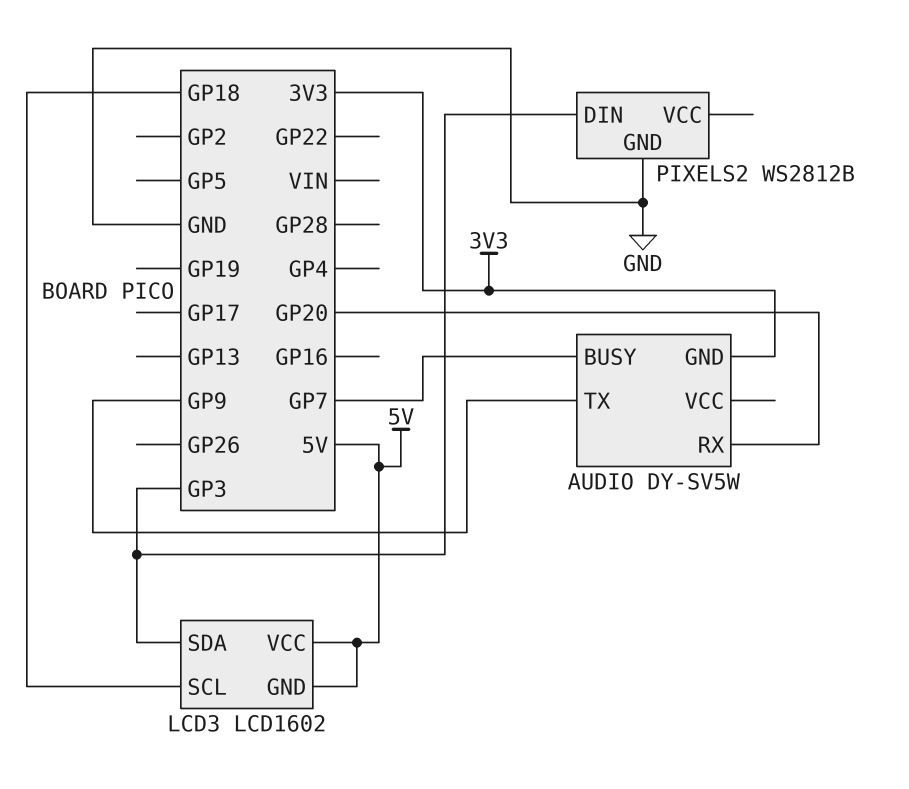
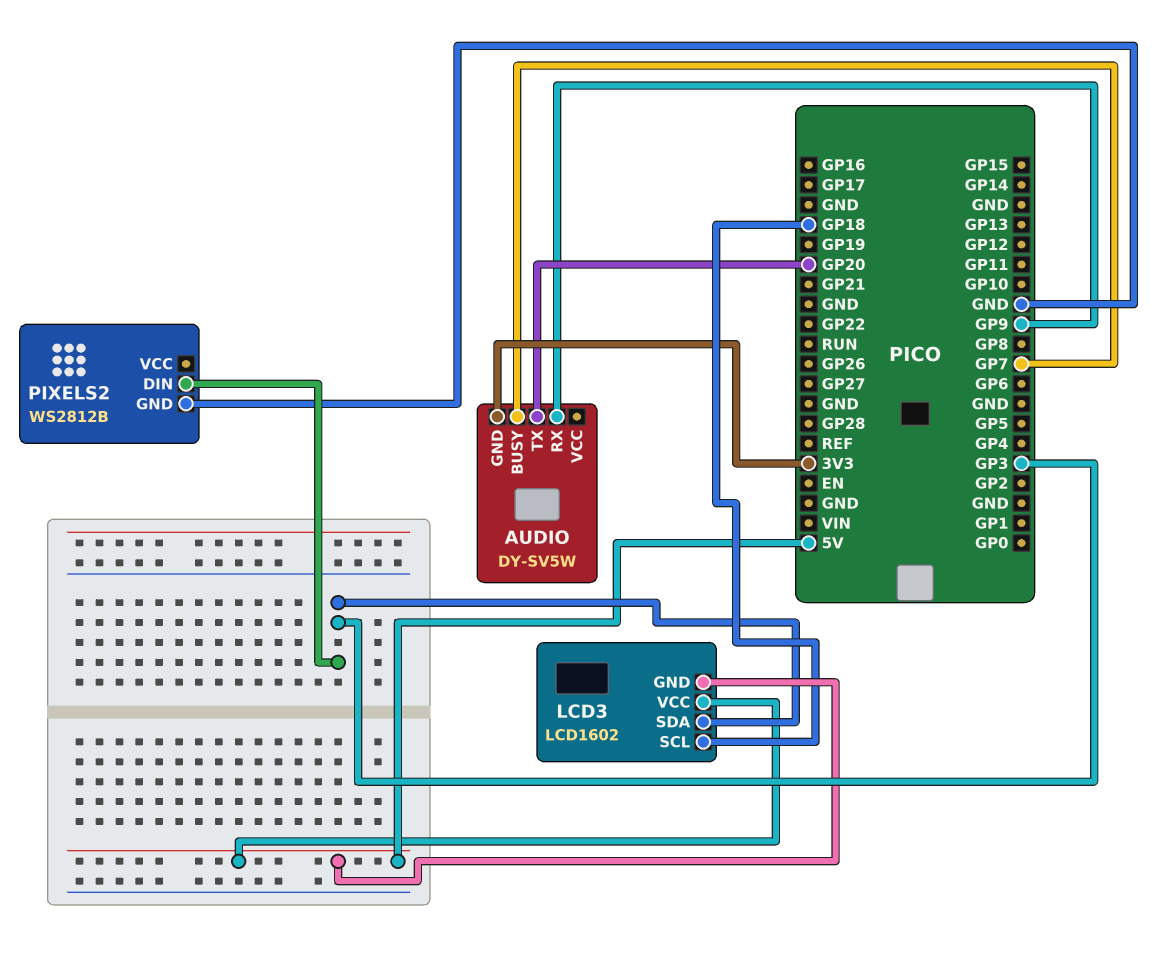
AUDIO pin RX: GP20 -> GP9
AUDIO pin TX: GP9 -> GP20

